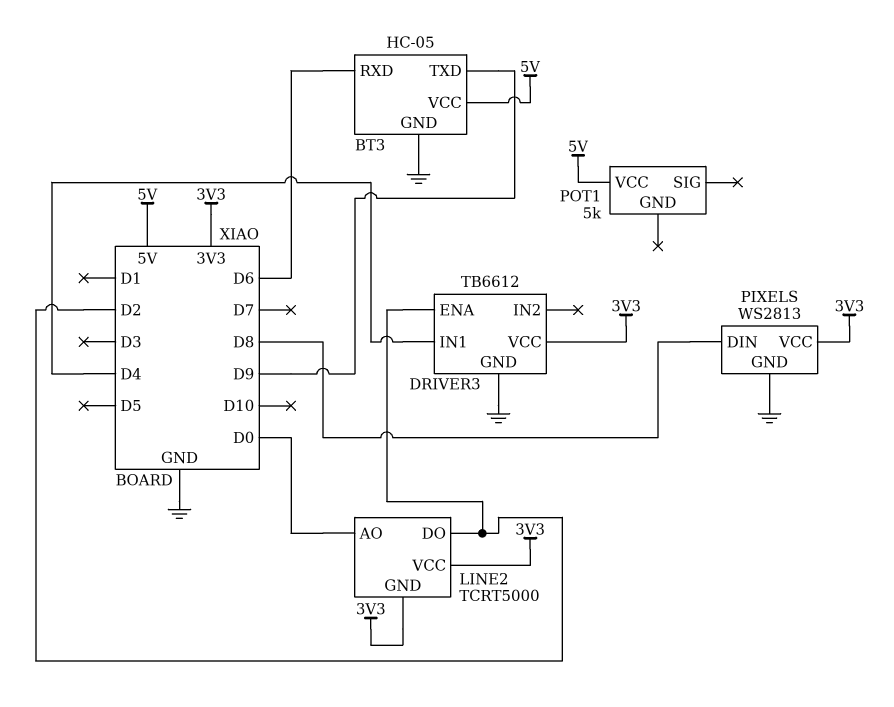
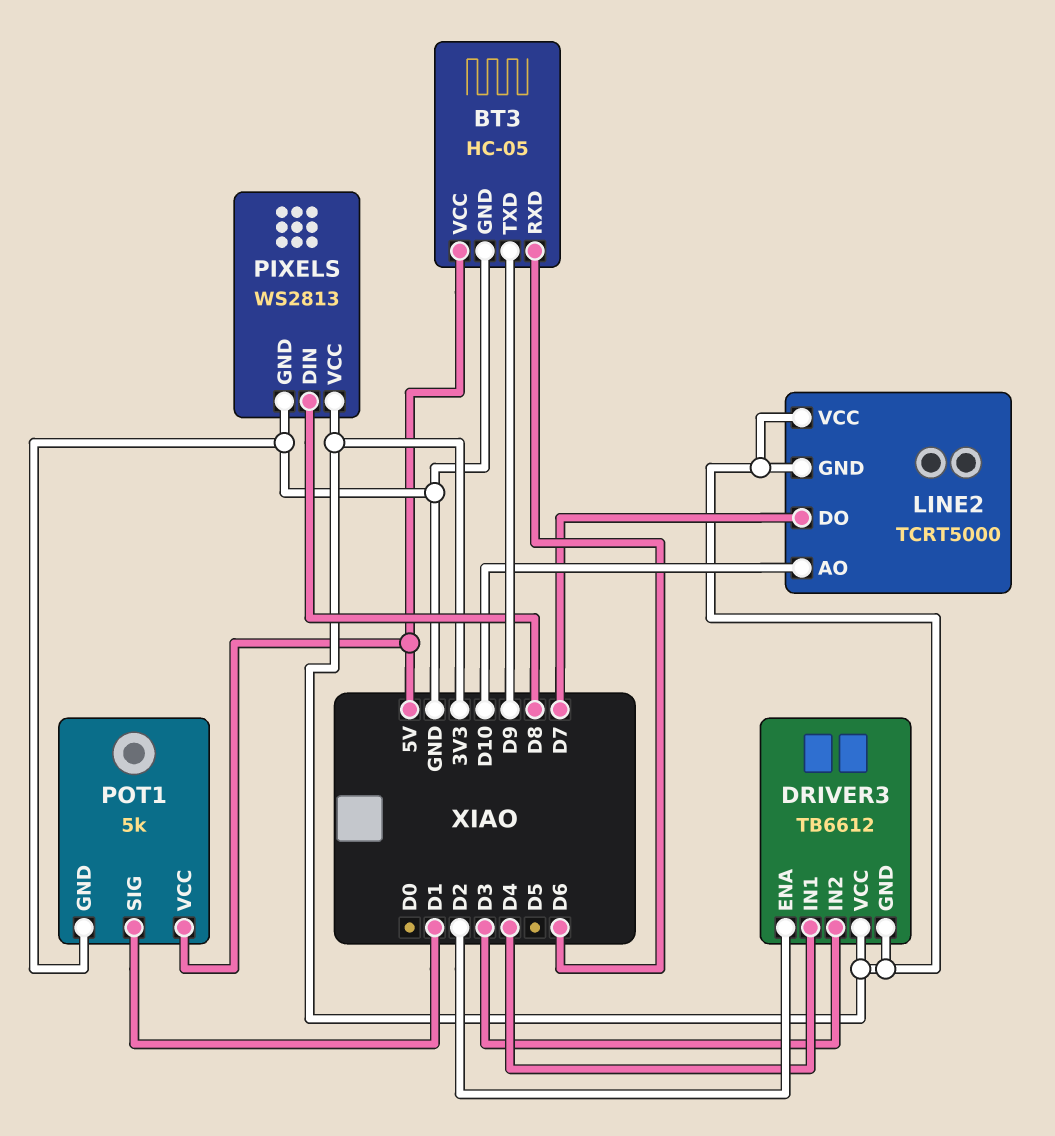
DRIVER3 pin GND: GND -> 3V3
DRIVER3 pin IN2: none -> D3
LINE2 pin AO: D0 -> D10
LINE2 pin DO: D2 -> D7
POT1 pin GND: none -> GND
POT1 pin SIG: none -> D1

